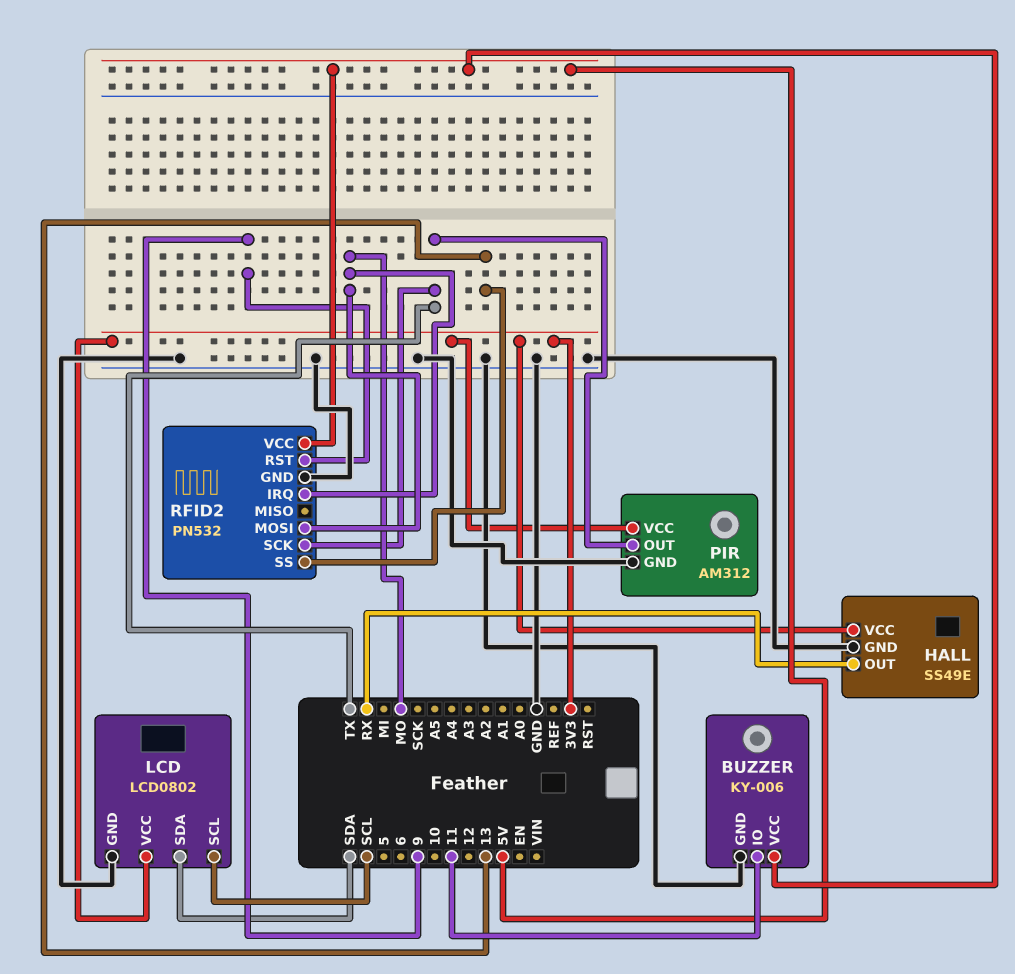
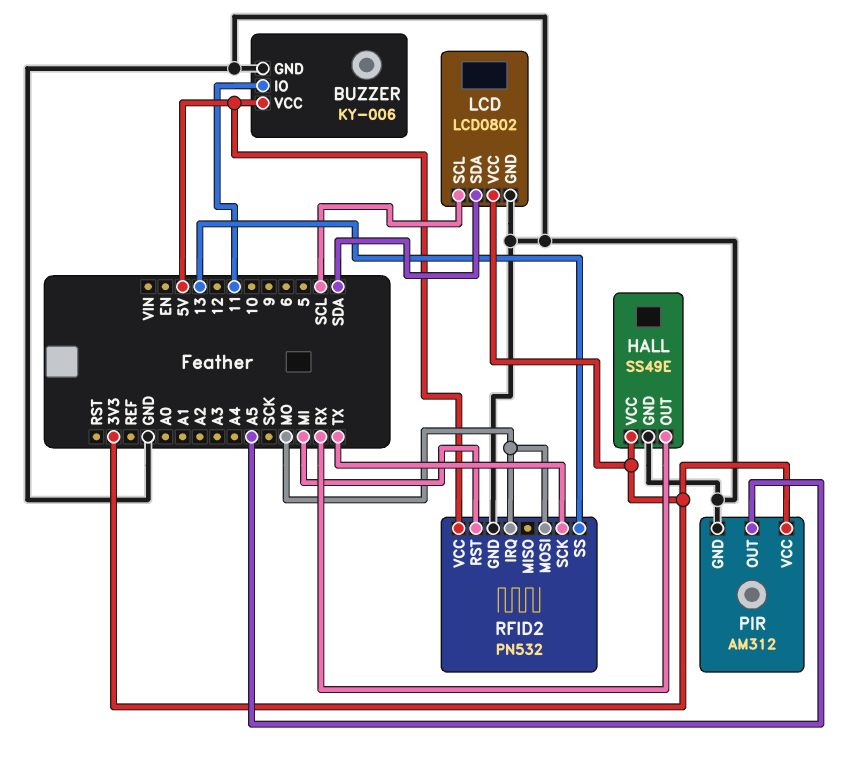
PIR pin OUT: TX -> A5
RFID2 pin RST: 9 -> MI

